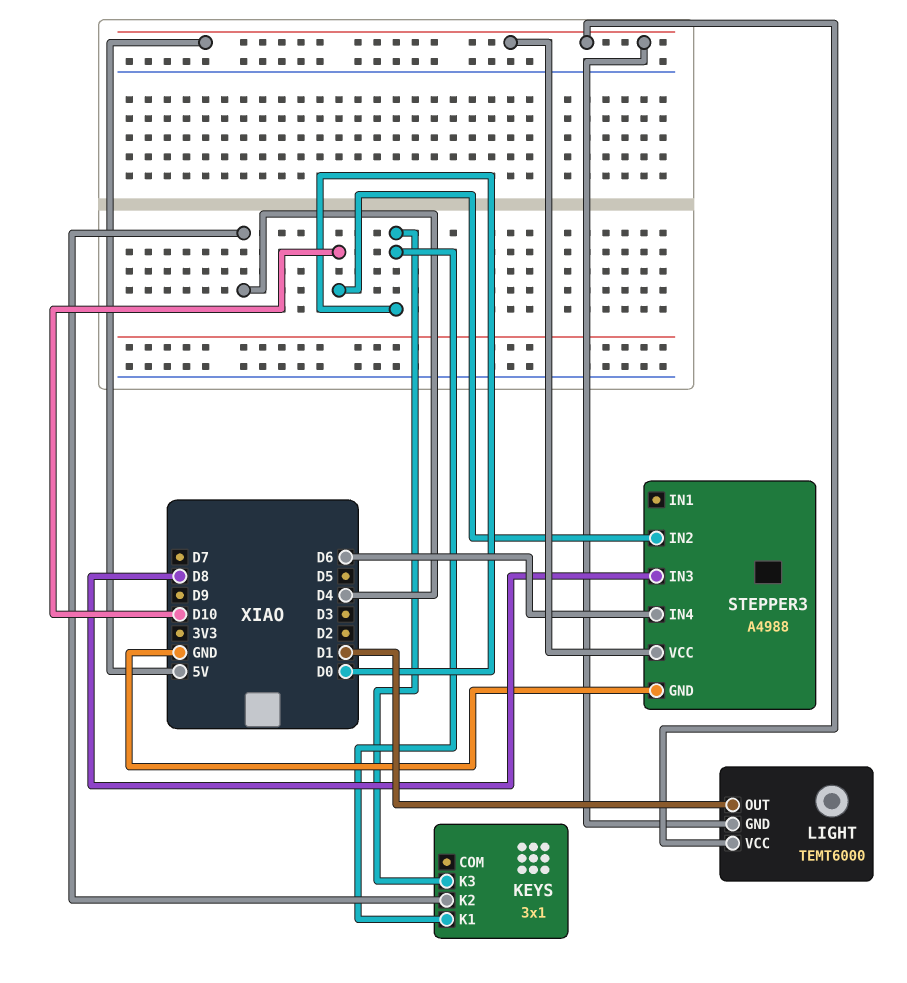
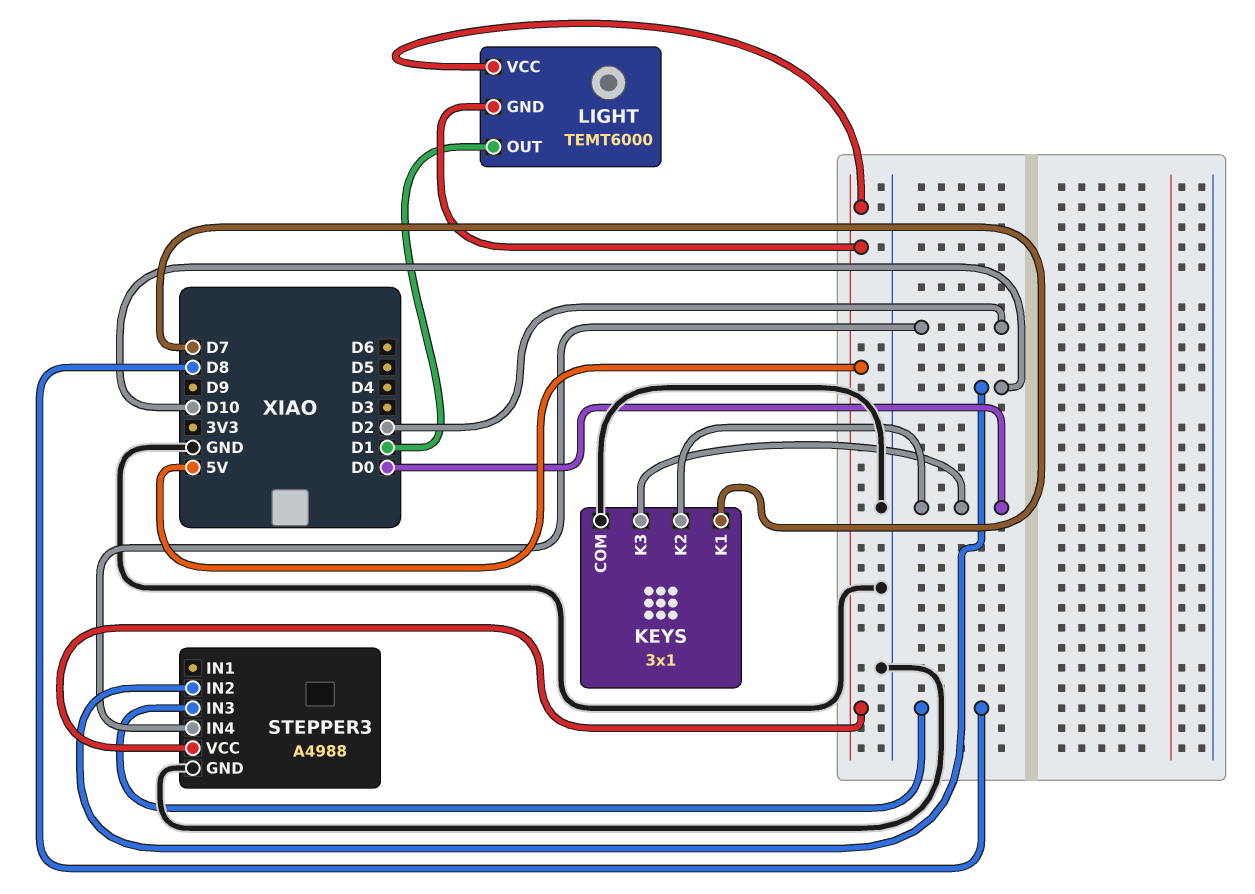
KEYS pin COM: none -> GND
KEYS pin K1: D0 -> D7
KEYS pin K2: D4 -> D0
STEPPER3 pin IN4: D6 -> D2

